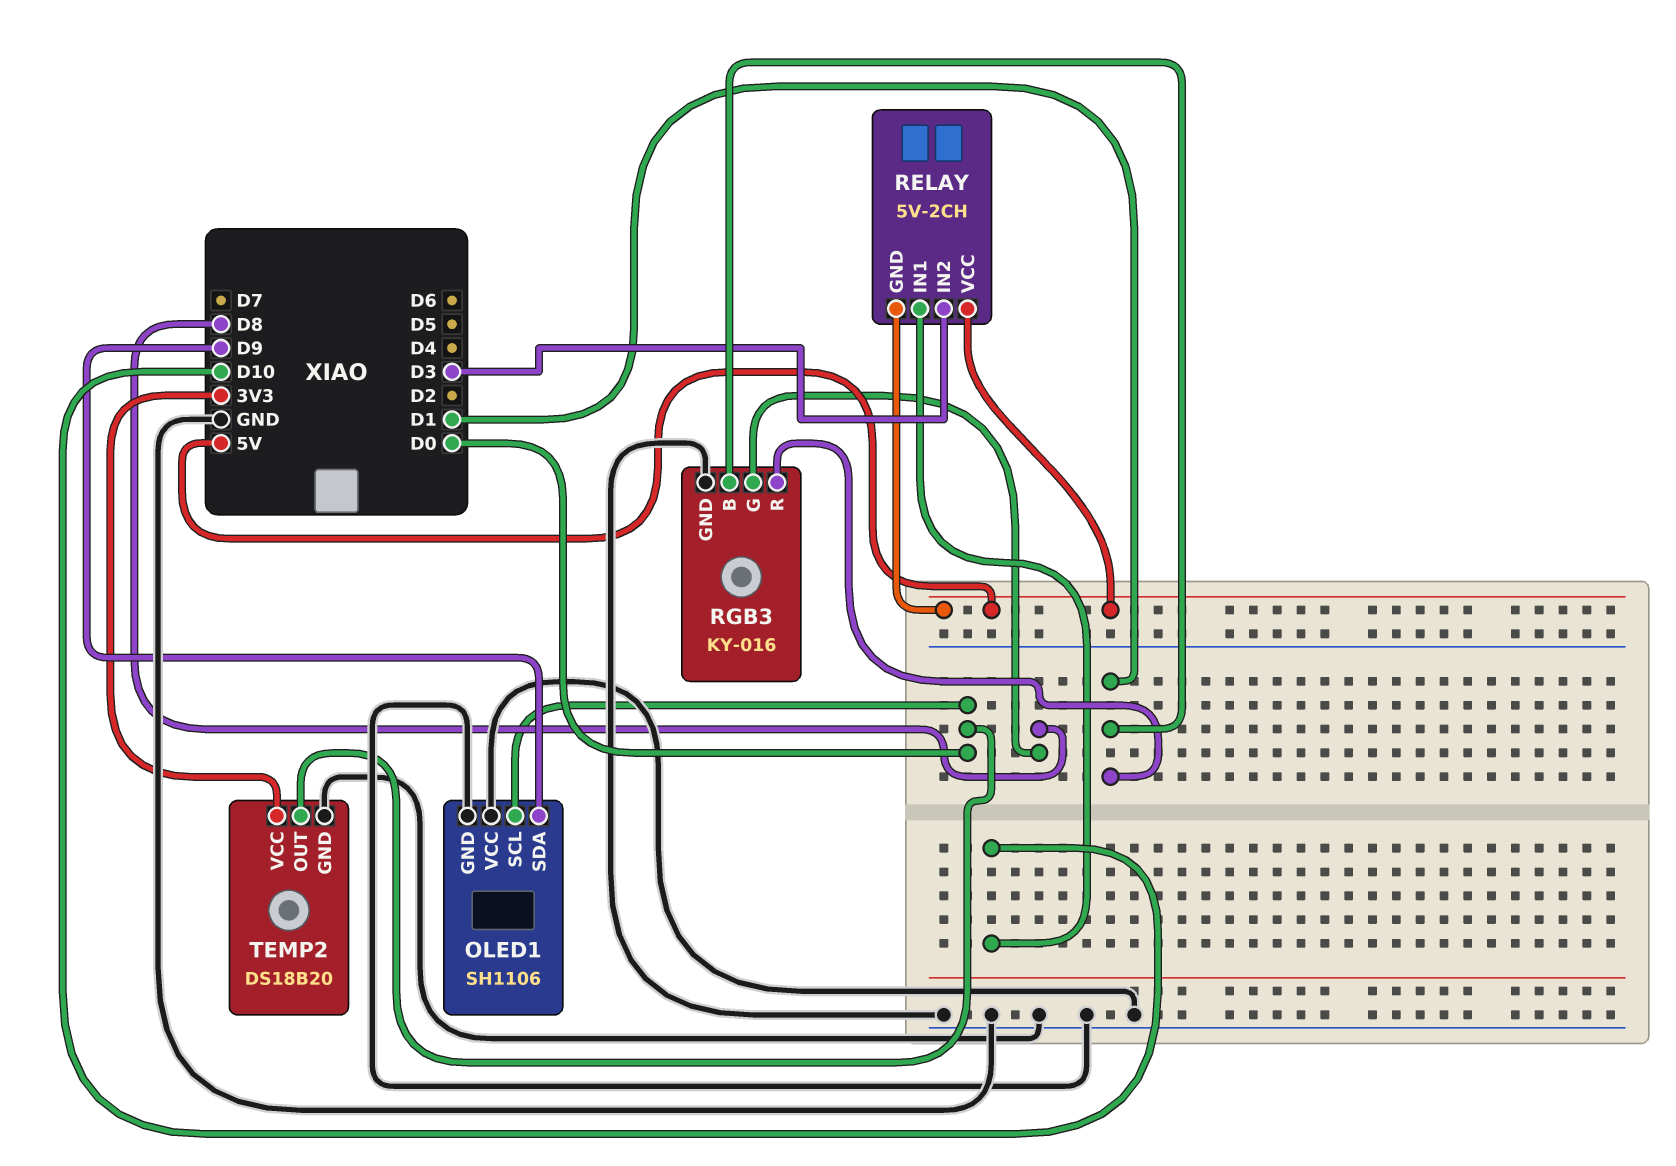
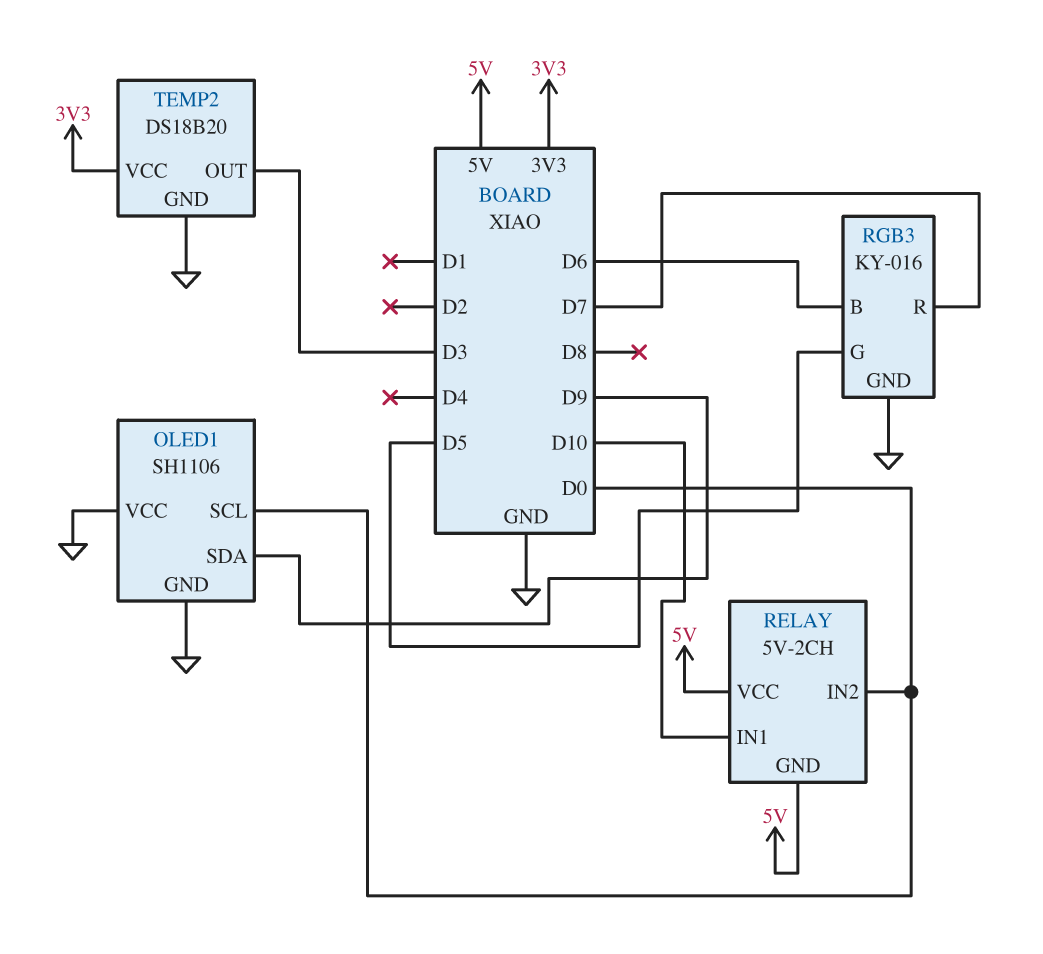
RELAY pin IN2: D3 -> D0
RGB3 pin B: D1 -> D6
RGB3 pin G: D8 -> D5
RGB3 pin R: D1 -> D7
TEMP2 pin OUT: D0 -> D3

